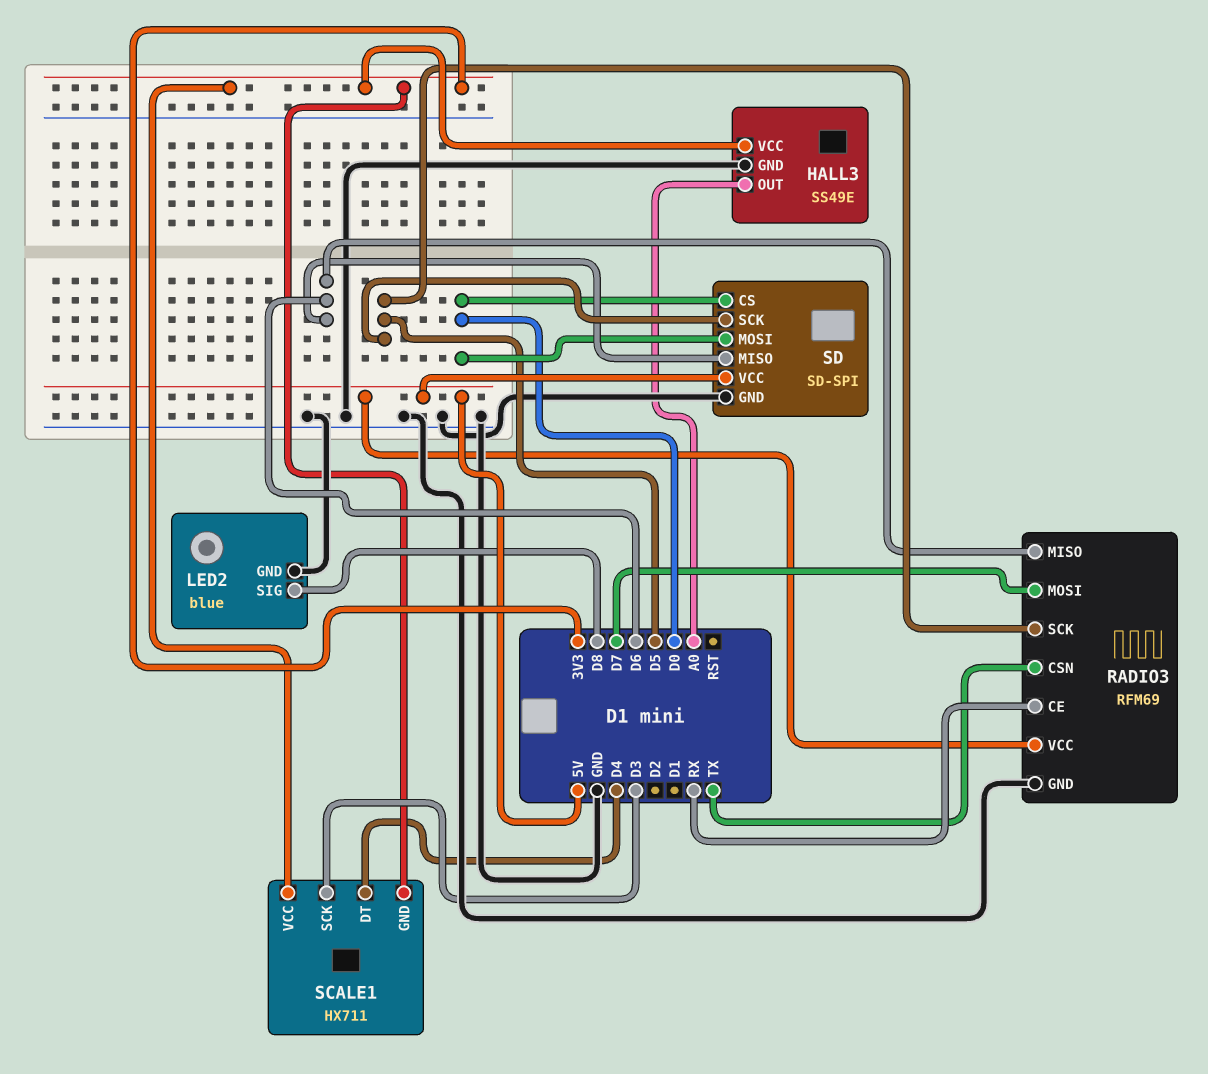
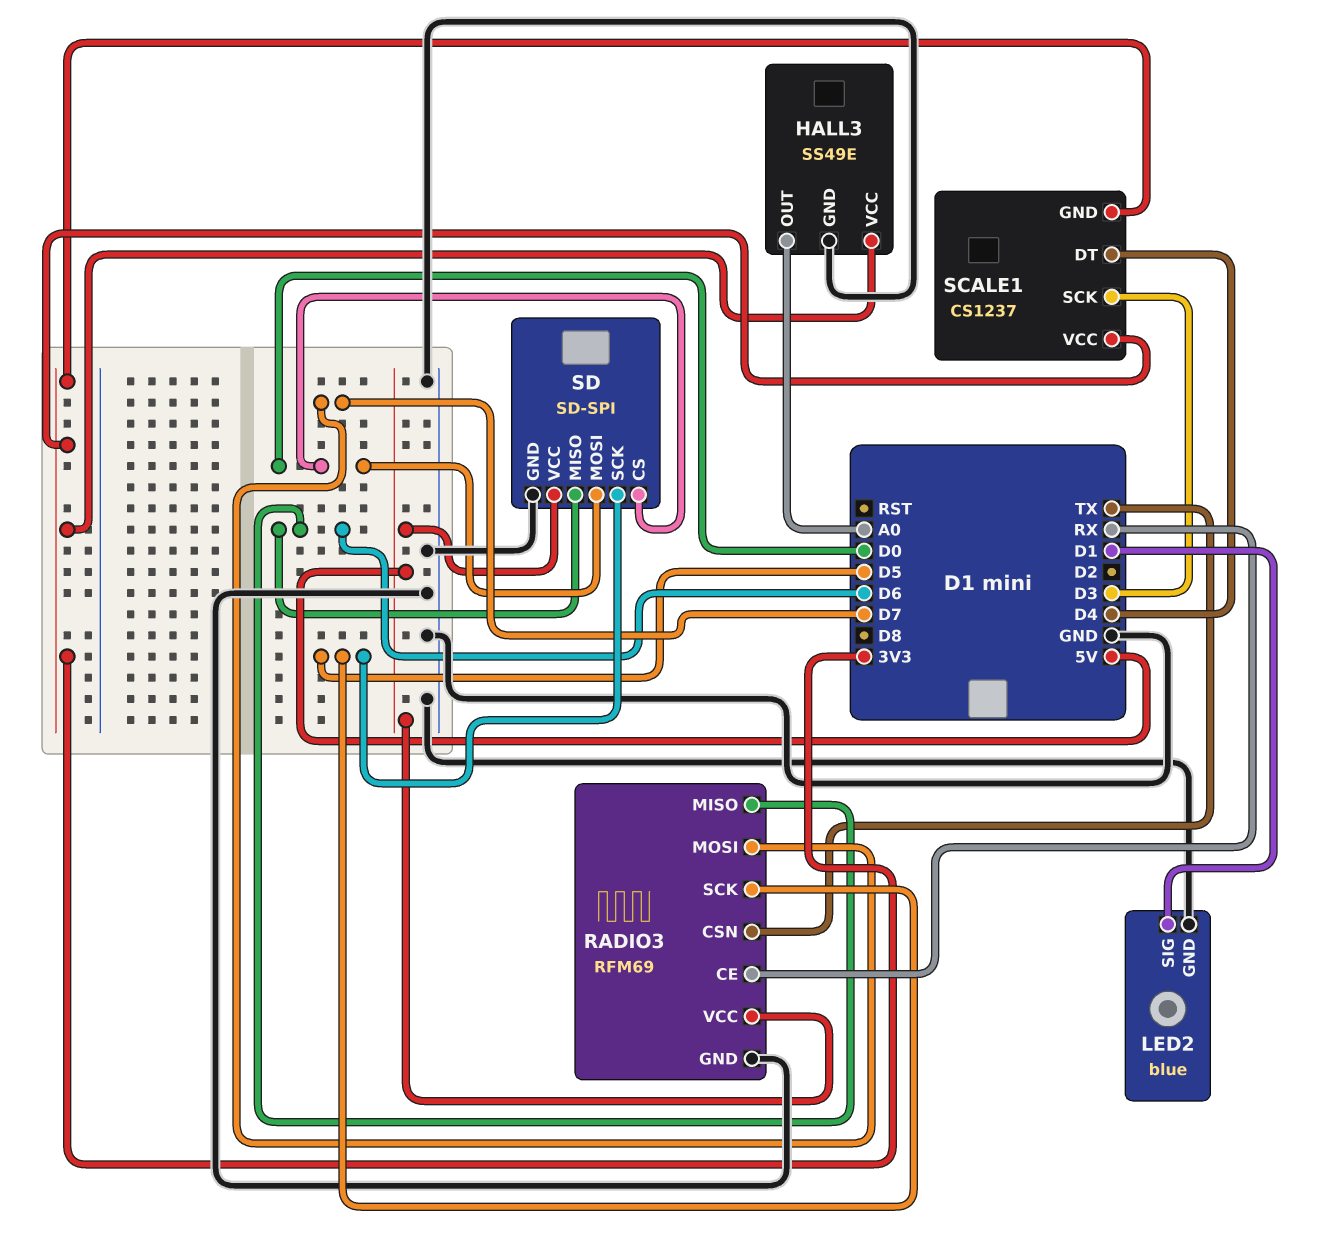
LED2 pin SIG: D8 -> D1
SCALE1: HX711 -> CS1237

